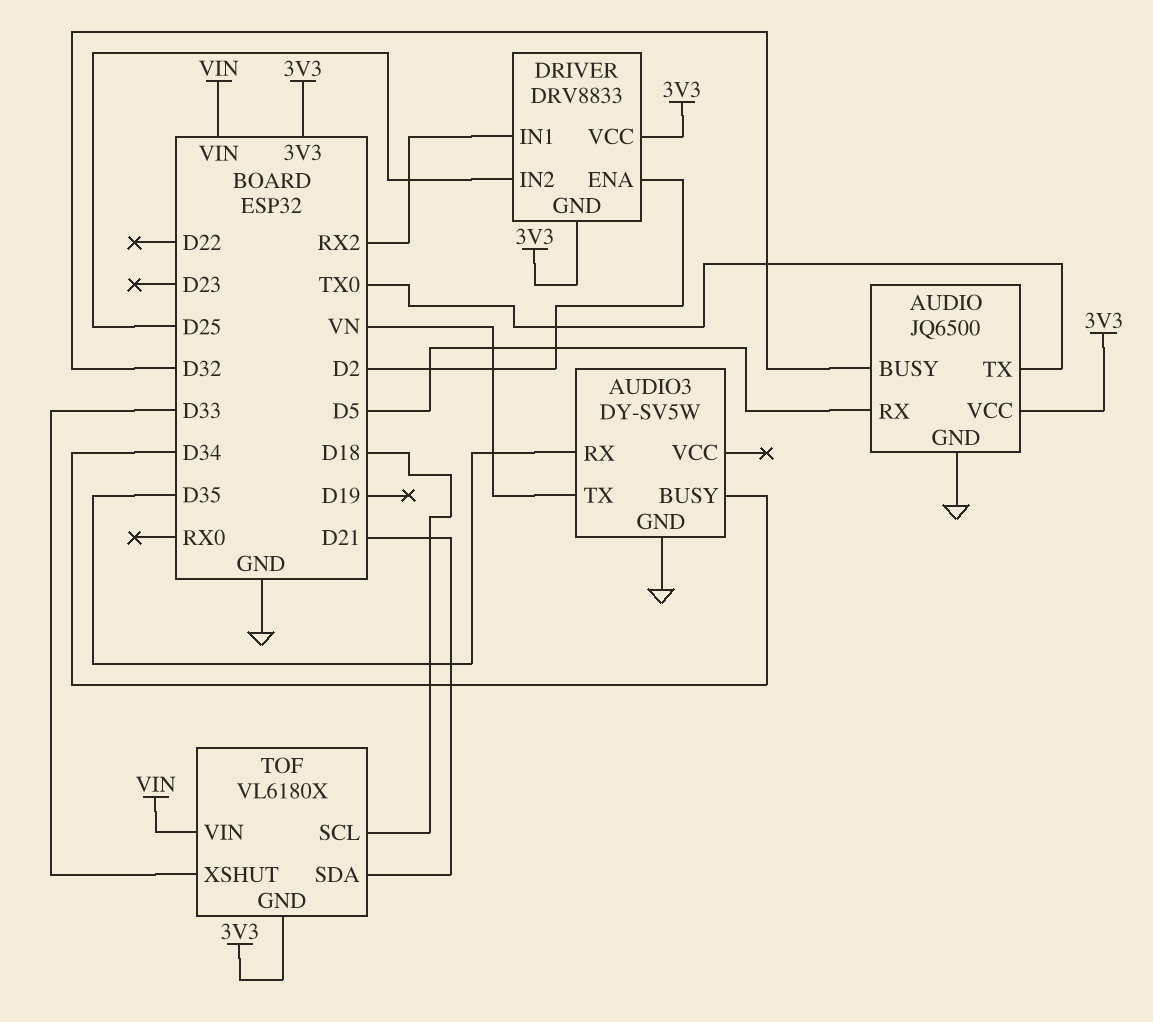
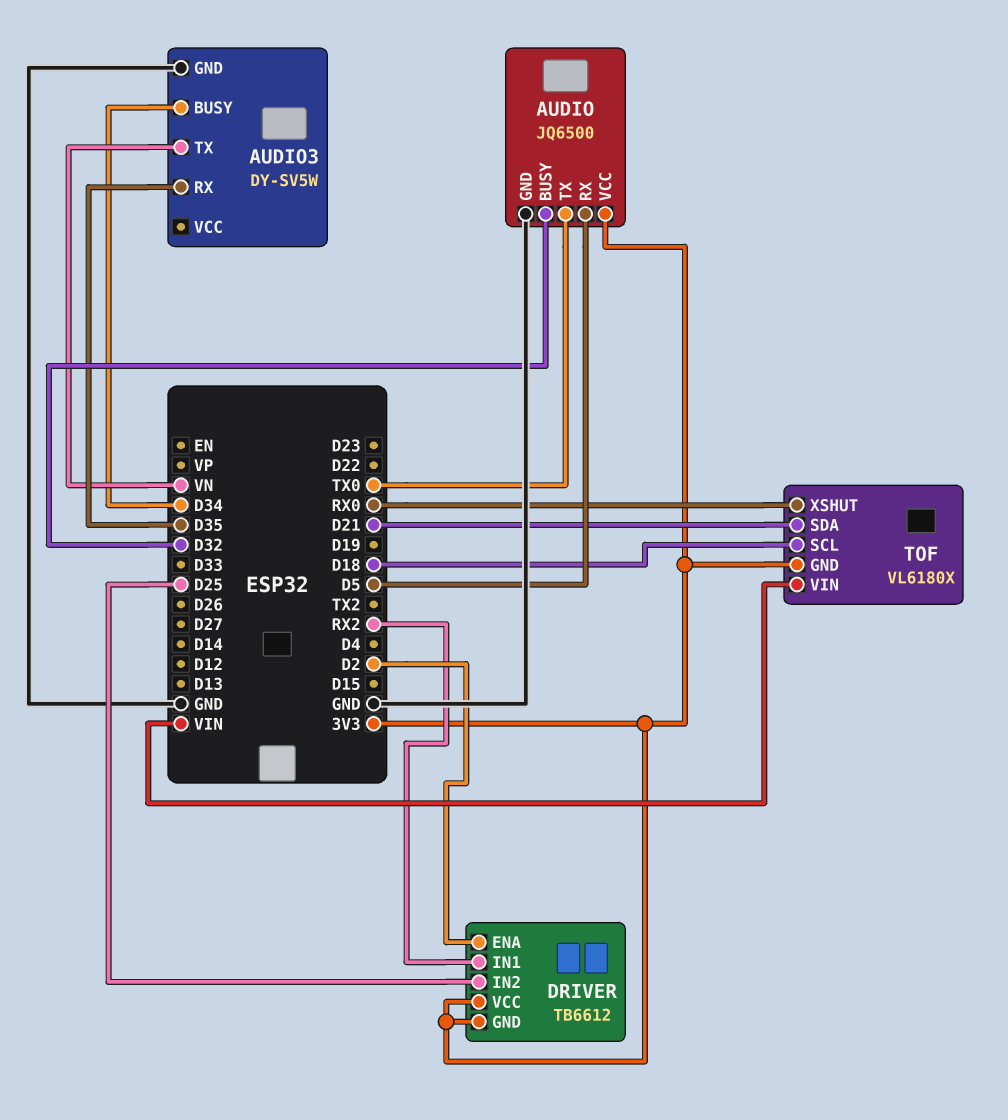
DRIVER: DRV8833 -> TB6612
TOF pin XSHUT: D33 -> RX0

